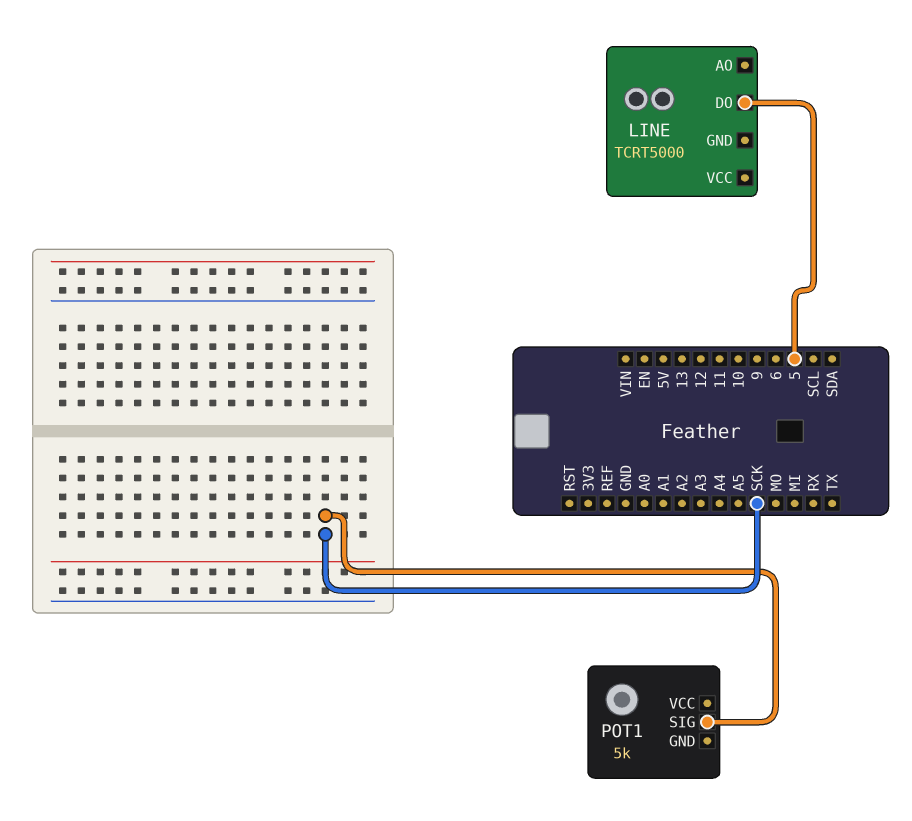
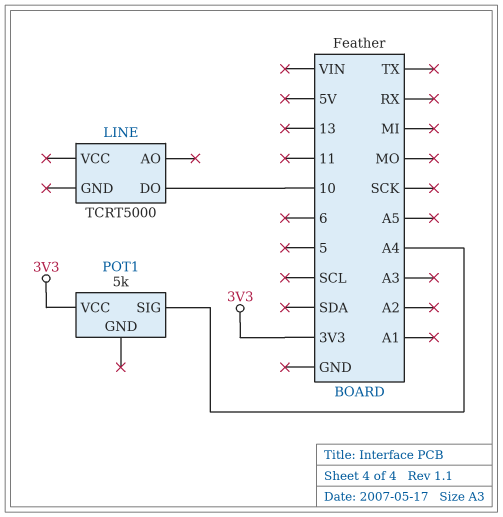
LINE pin DO: 5 -> 10
POT1 pin SIG: SCK -> A4
POT1 pin VCC: none -> 3V3

